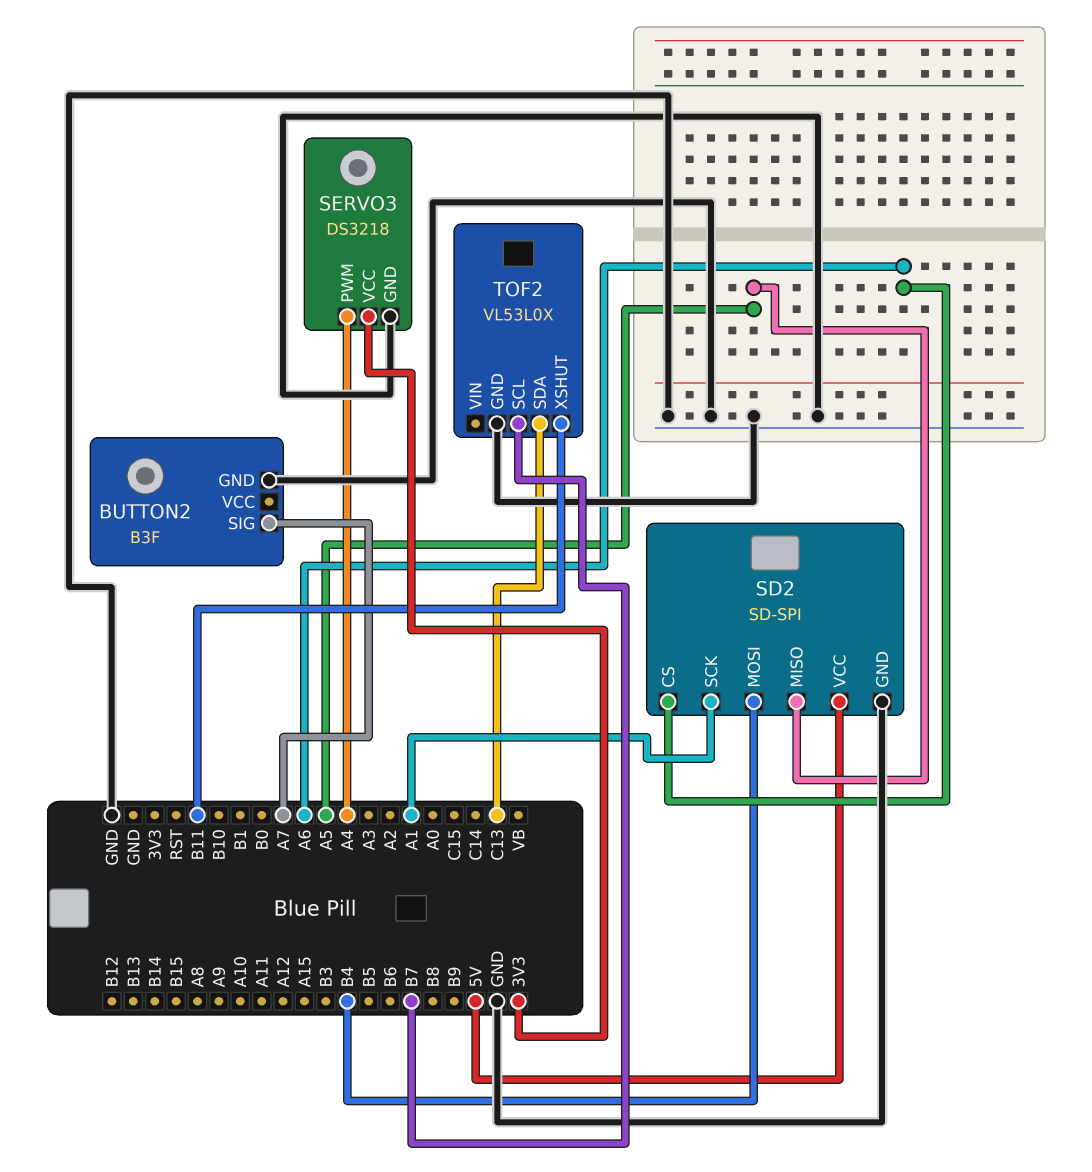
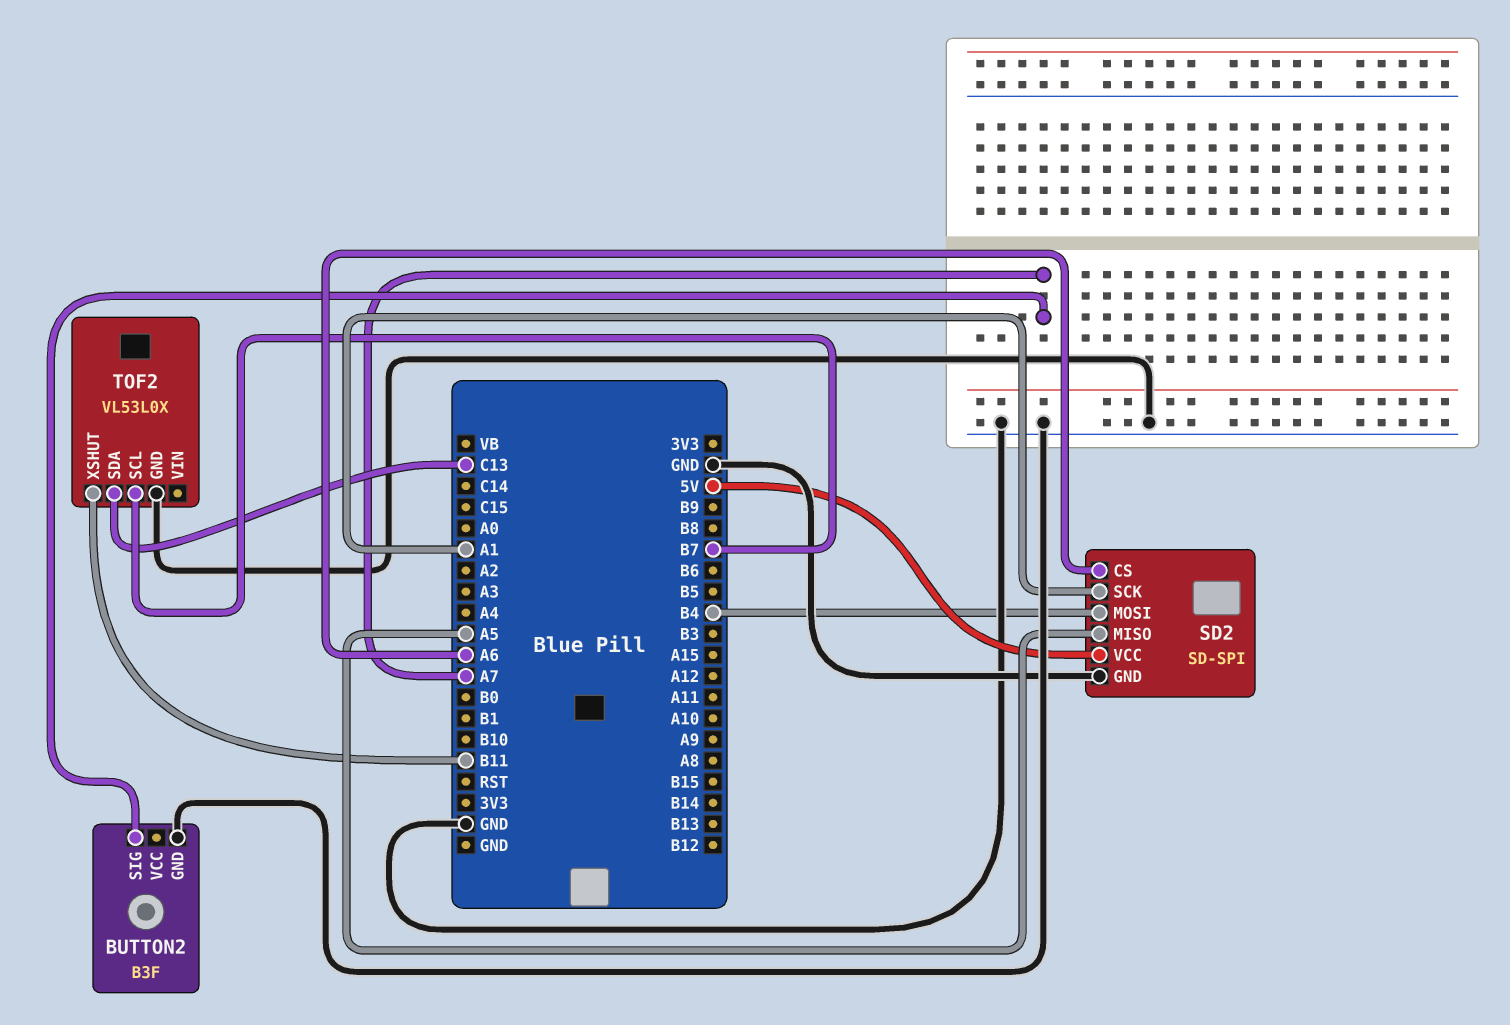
SERVO3: DS3218 -> none
SERVO3 pin GND: GND -> none
SERVO3 pin PWM: A4 -> none
SERVO3 pin VCC: 3V3 -> none

